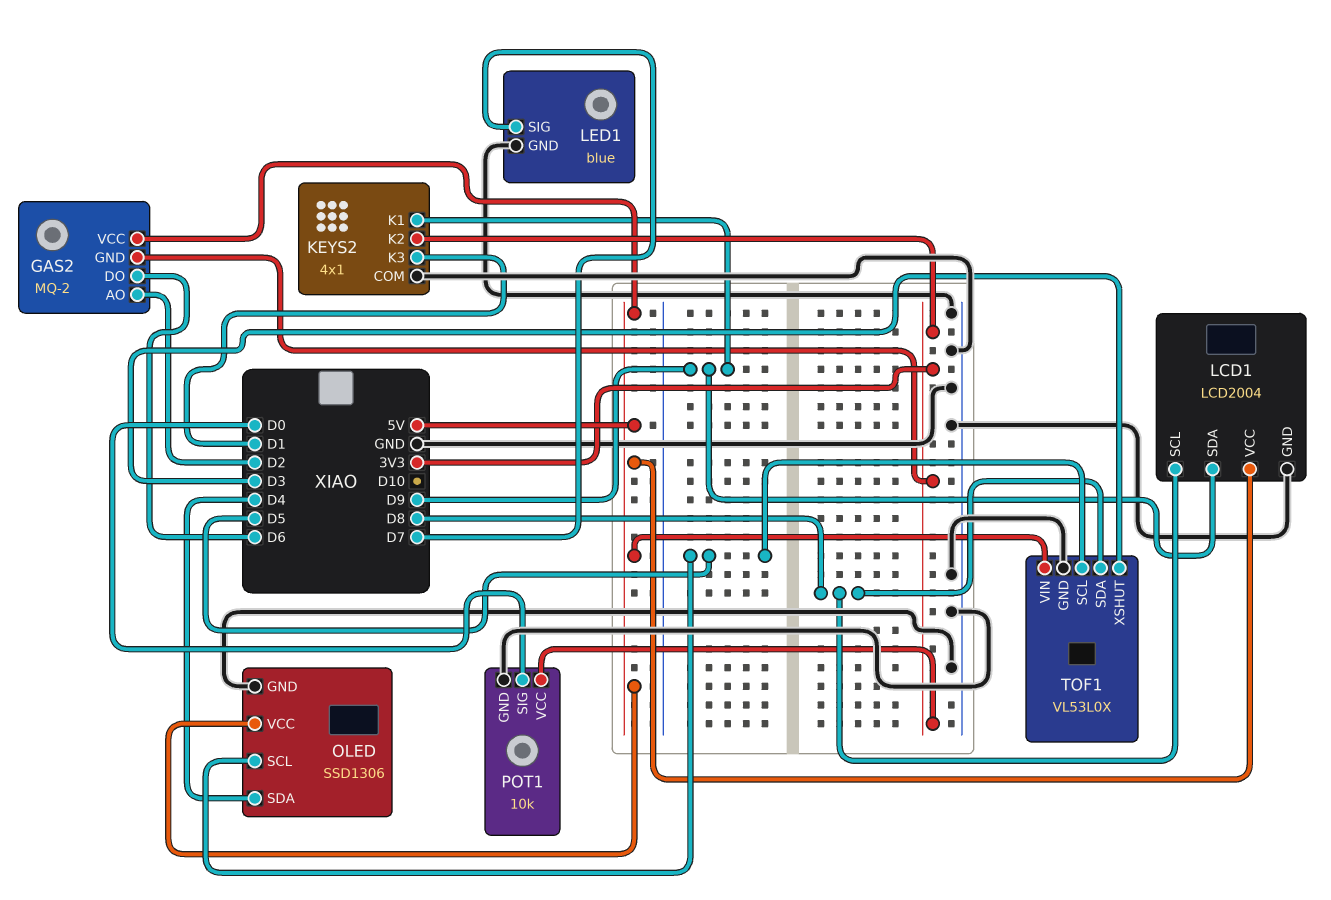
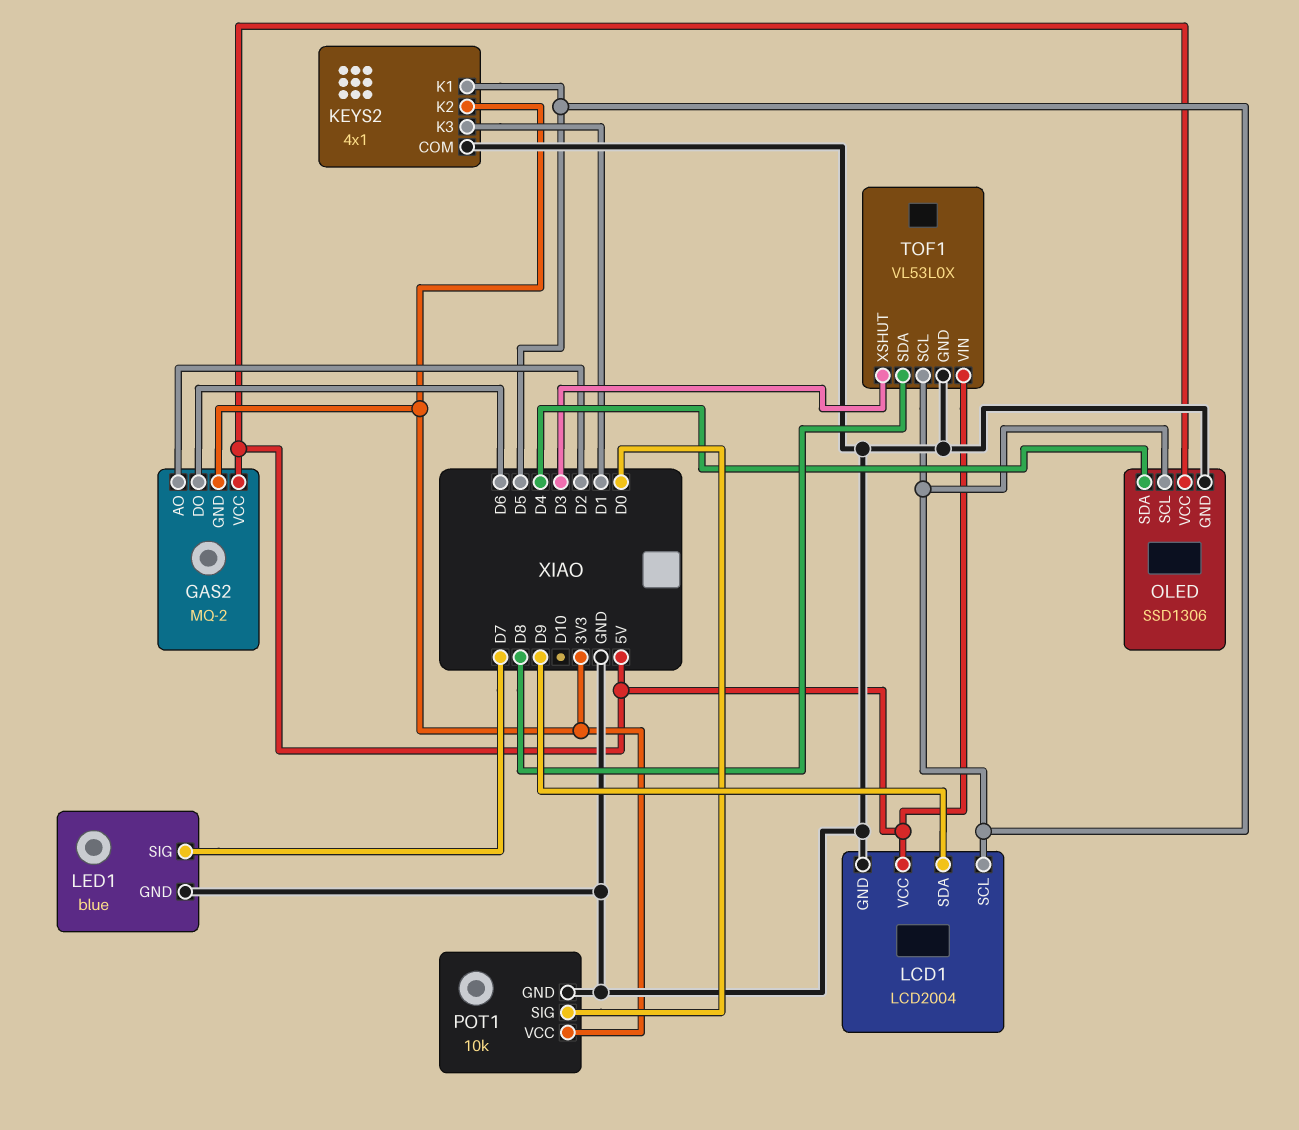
KEYS2 pin K1: D9 -> D5
LCD1 pin SCL: D8 -> D5

